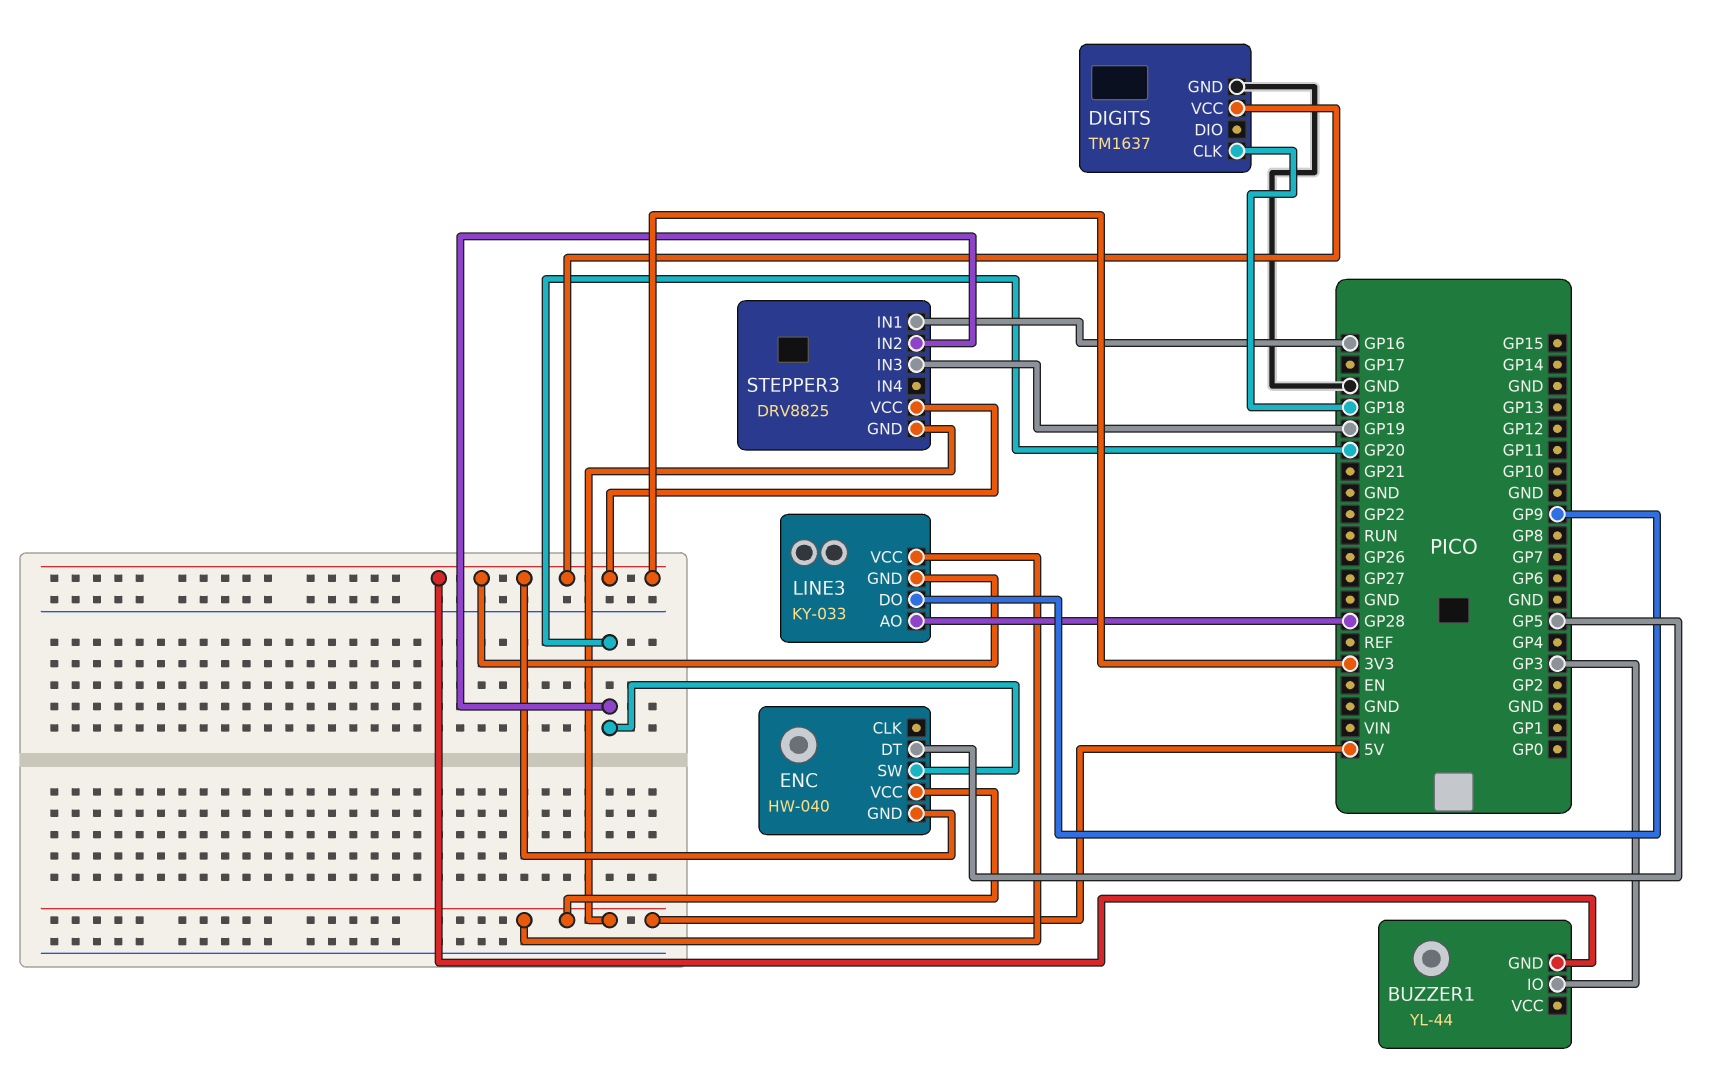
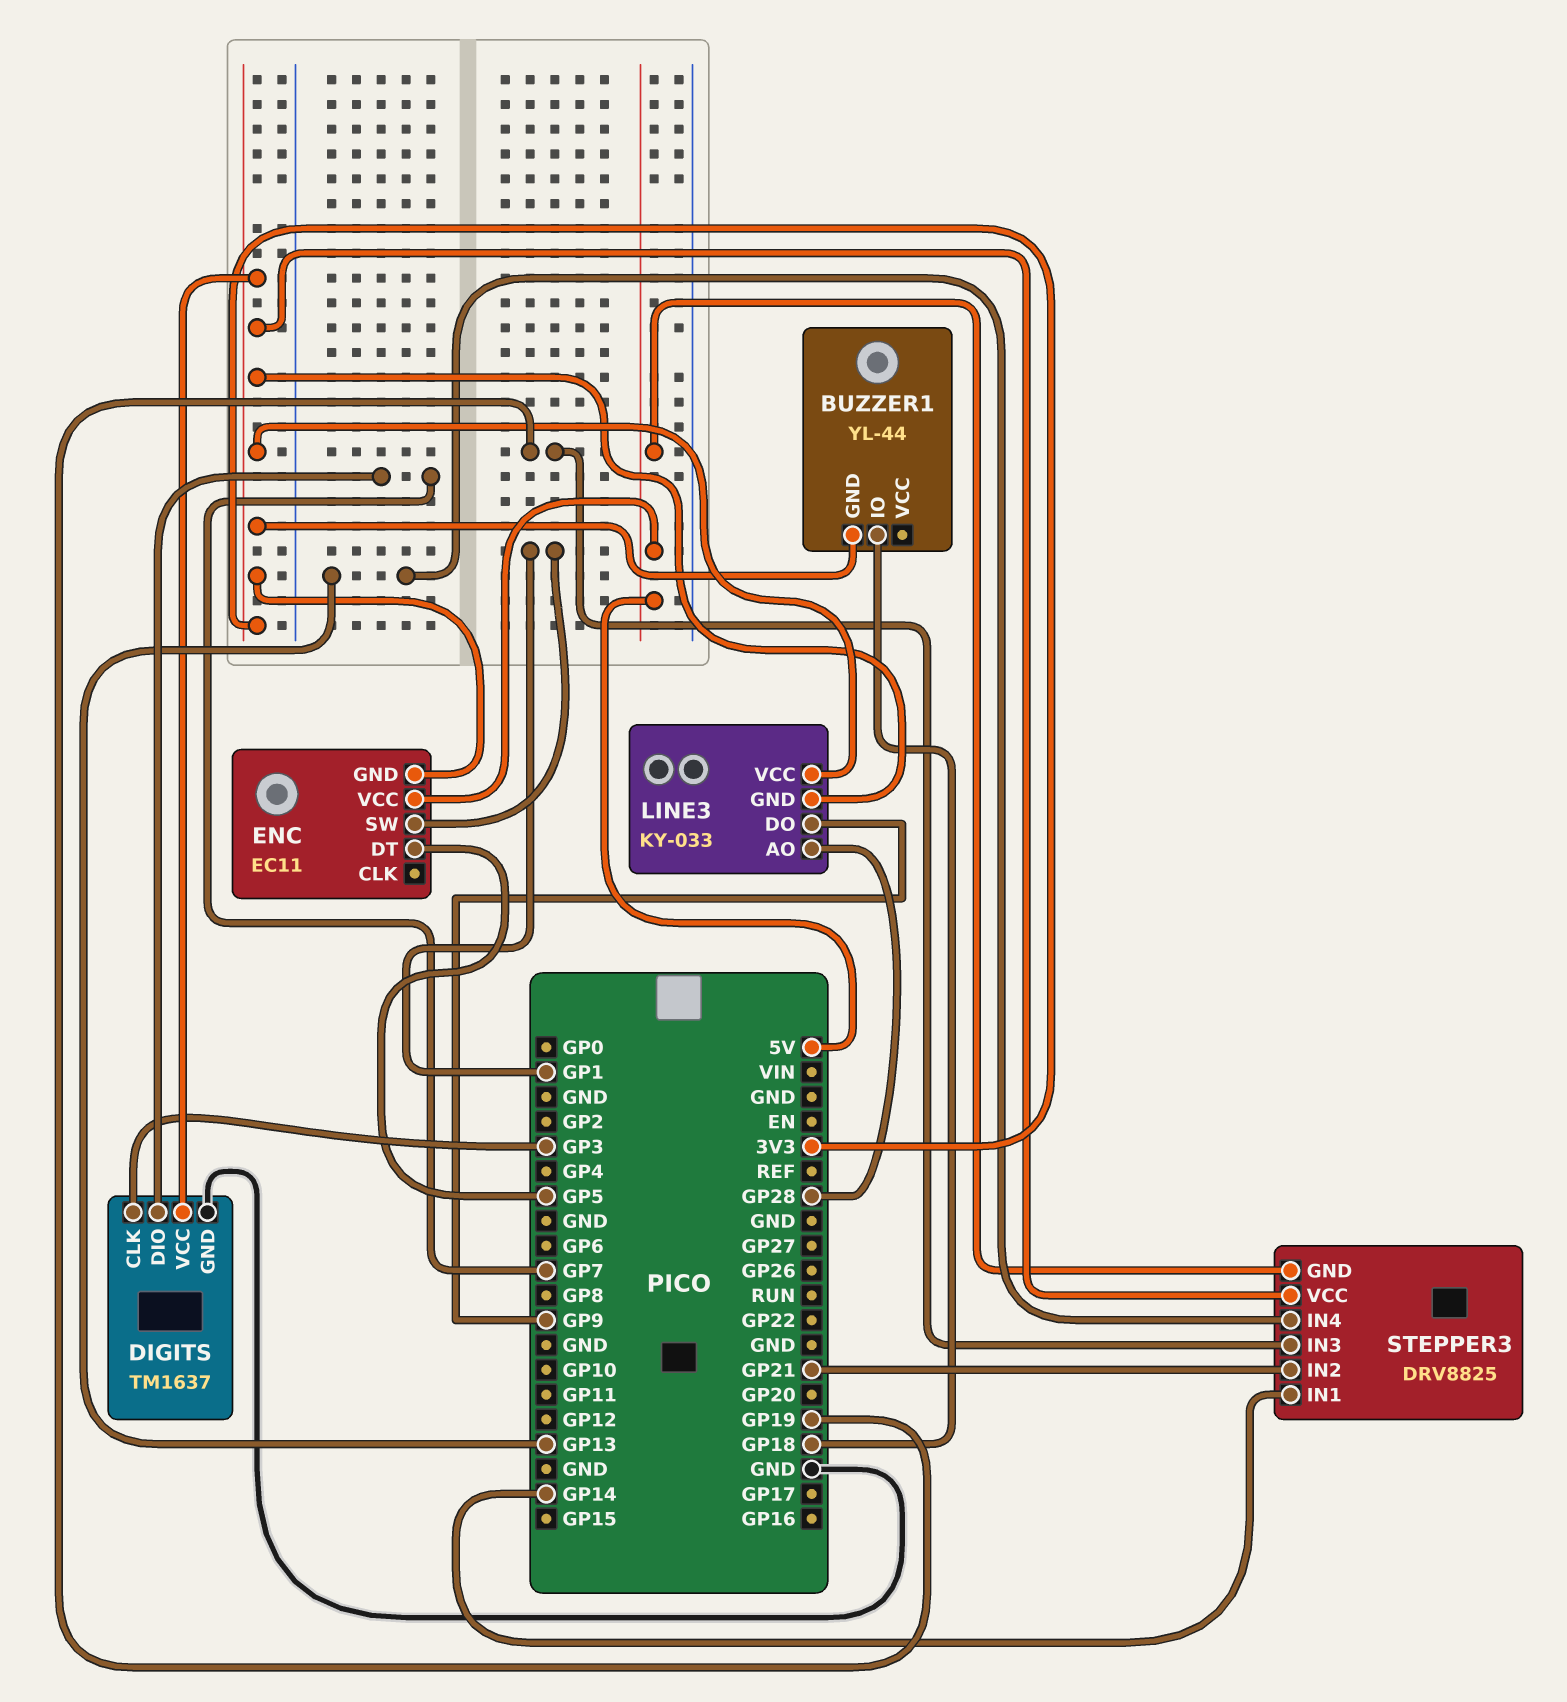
BUZZER1 pin IO: GP3 -> GP18
DIGITS pin CLK: GP18 -> GP3
DIGITS pin DIO: none -> GP7
ENC: HW-040 -> EC11
ENC pin SW: GP20 -> GP1
LINE3 pin VCC: 5V -> 3V3
STEPPER3 pin IN1: GP16 -> GP14
STEPPER3 pin IN2: GP20 -> GP21
STEPPER3 pin IN4: none -> GP13

